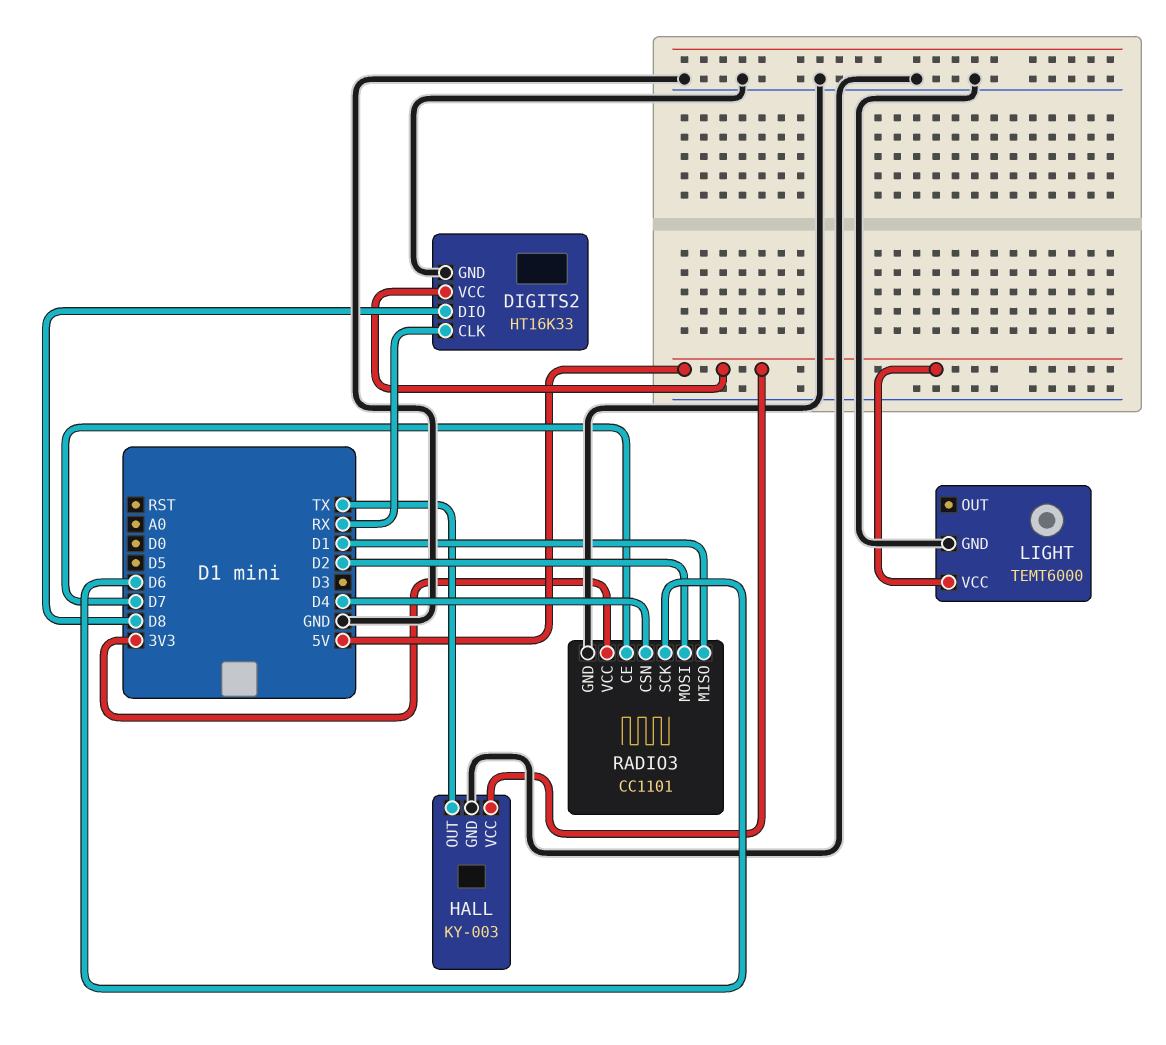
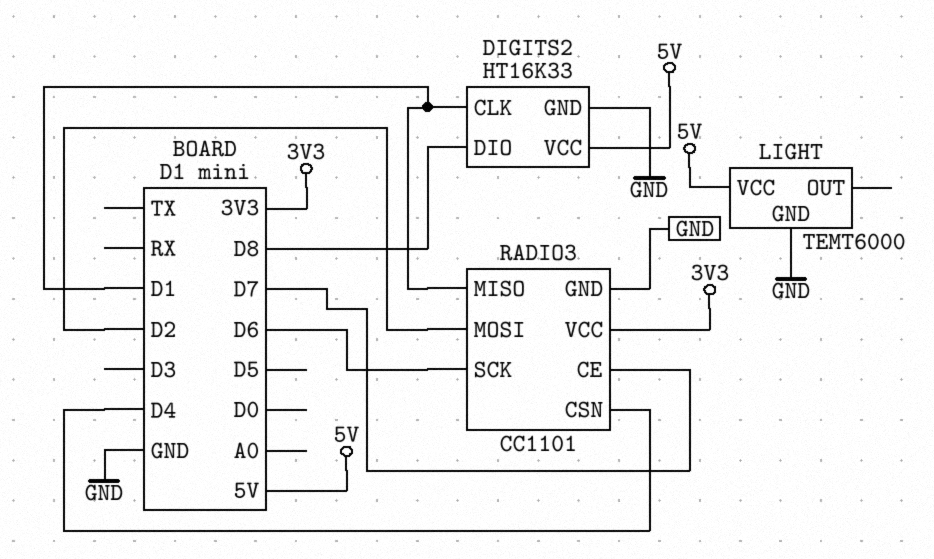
DIGITS2 pin CLK: RX -> D1
HALL: KY-003 -> none
HALL pin GND: GND -> none
HALL pin OUT: TX -> none
HALL pin VCC: 5V -> none

